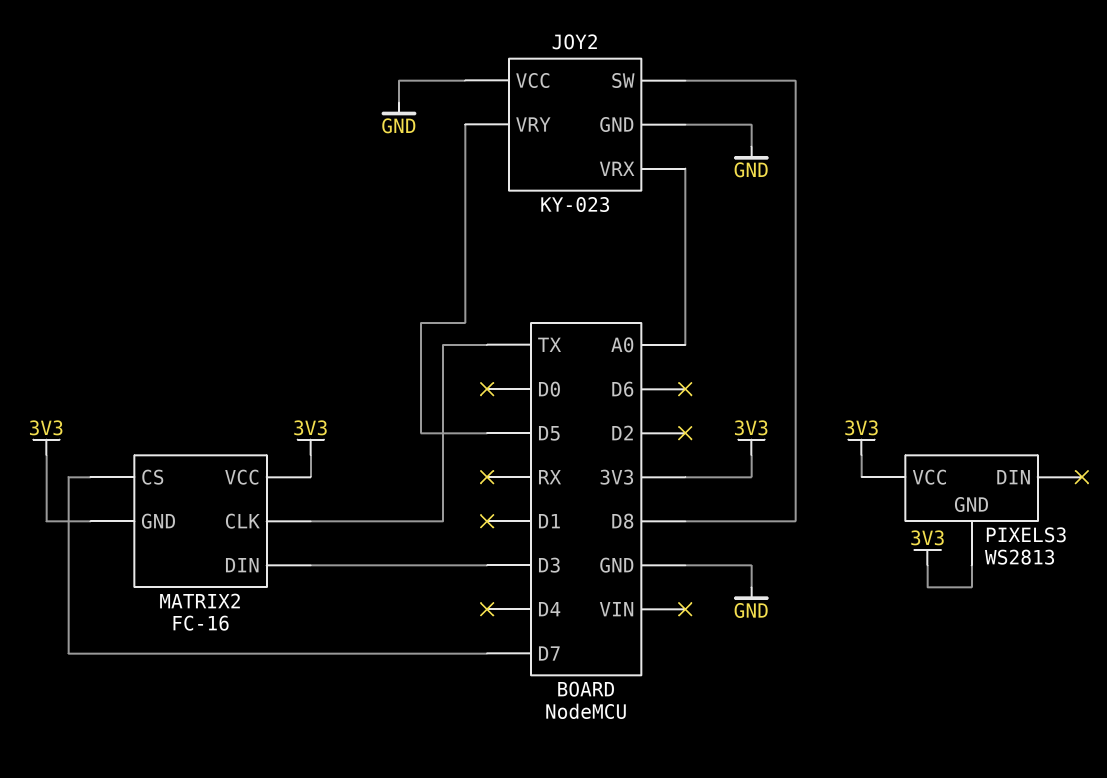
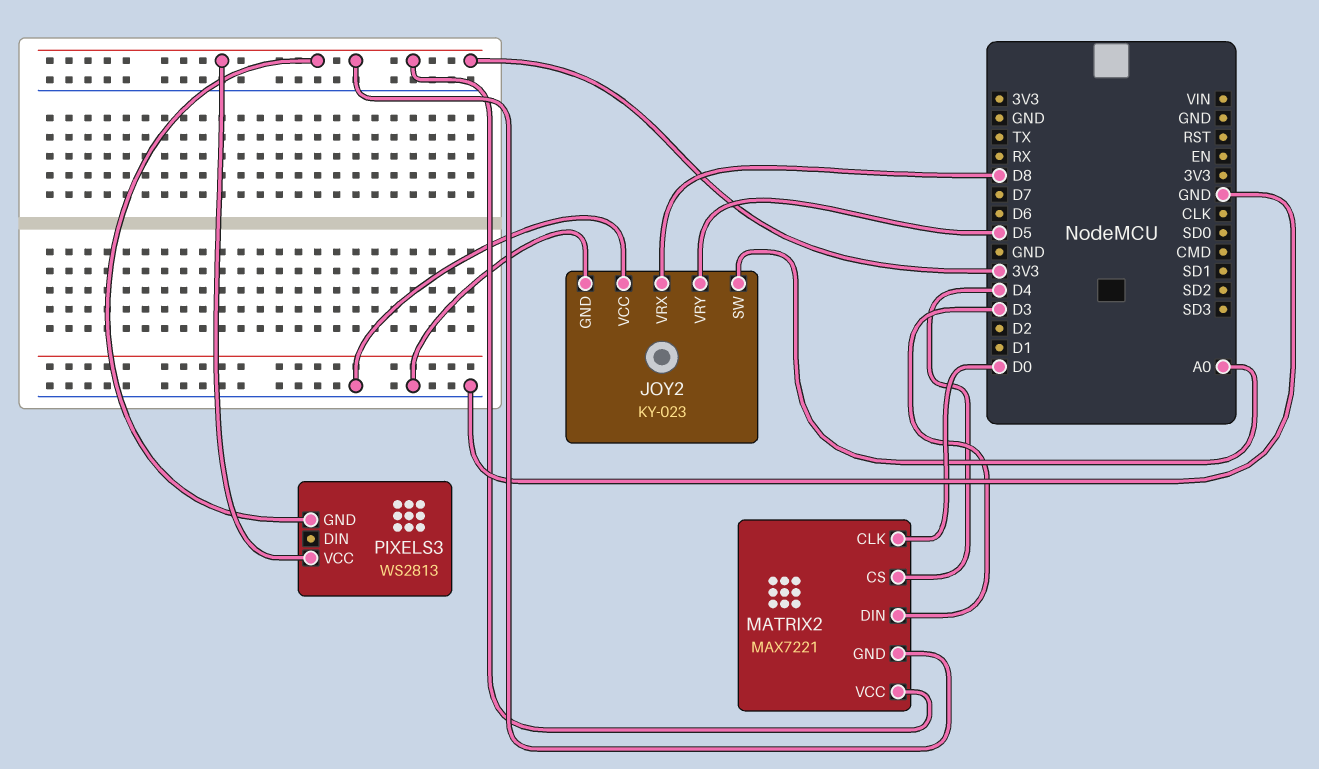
JOY2 pin SW: D8 -> A0
JOY2 pin VRX: A0 -> D8
MATRIX2: FC-16 -> MAX7221
MATRIX2 pin CLK: TX -> D0
MATRIX2 pin CS: D7 -> D4

